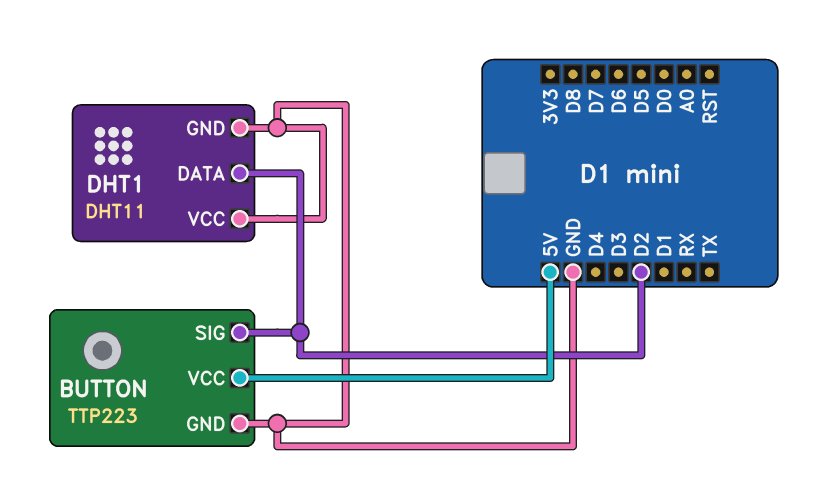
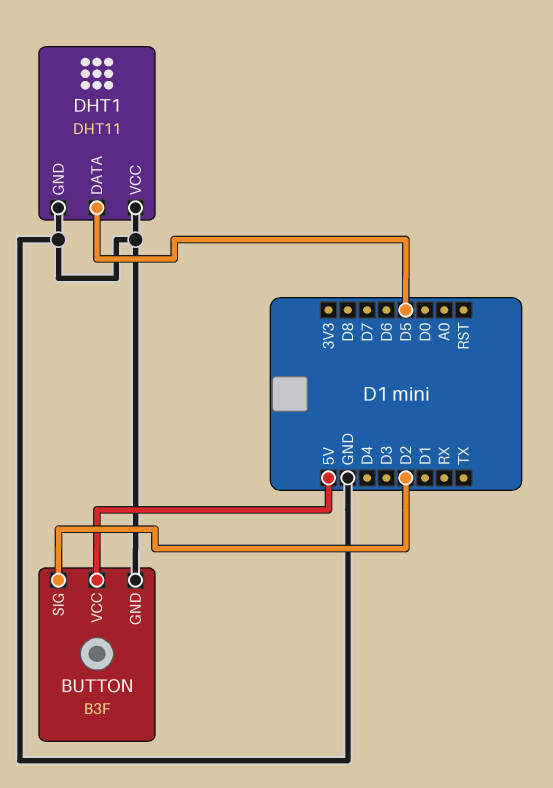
BUTTON: TTP223 -> B3F
DHT1 pin DATA: D2 -> D5

